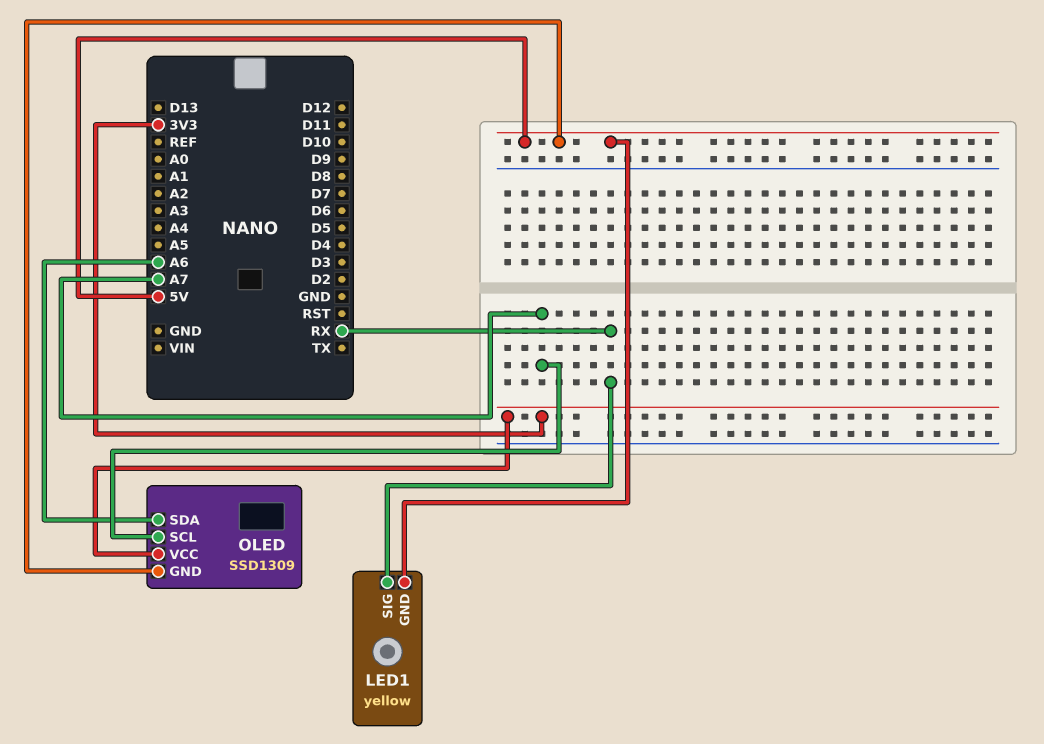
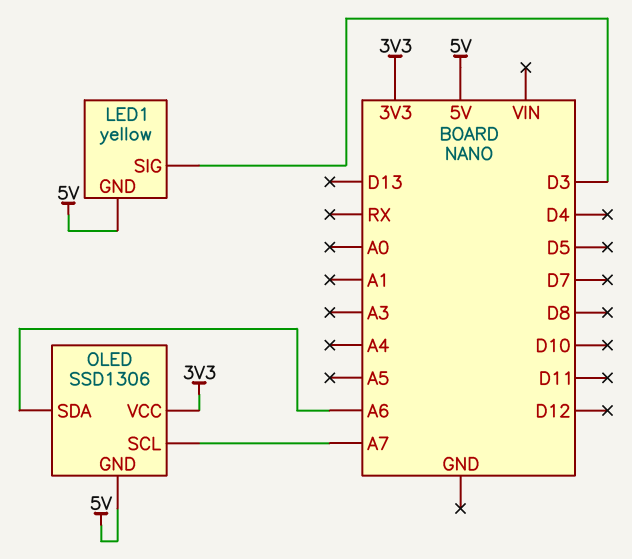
LED1 pin SIG: RX -> D3
OLED: SSD1309 -> SSD1306

